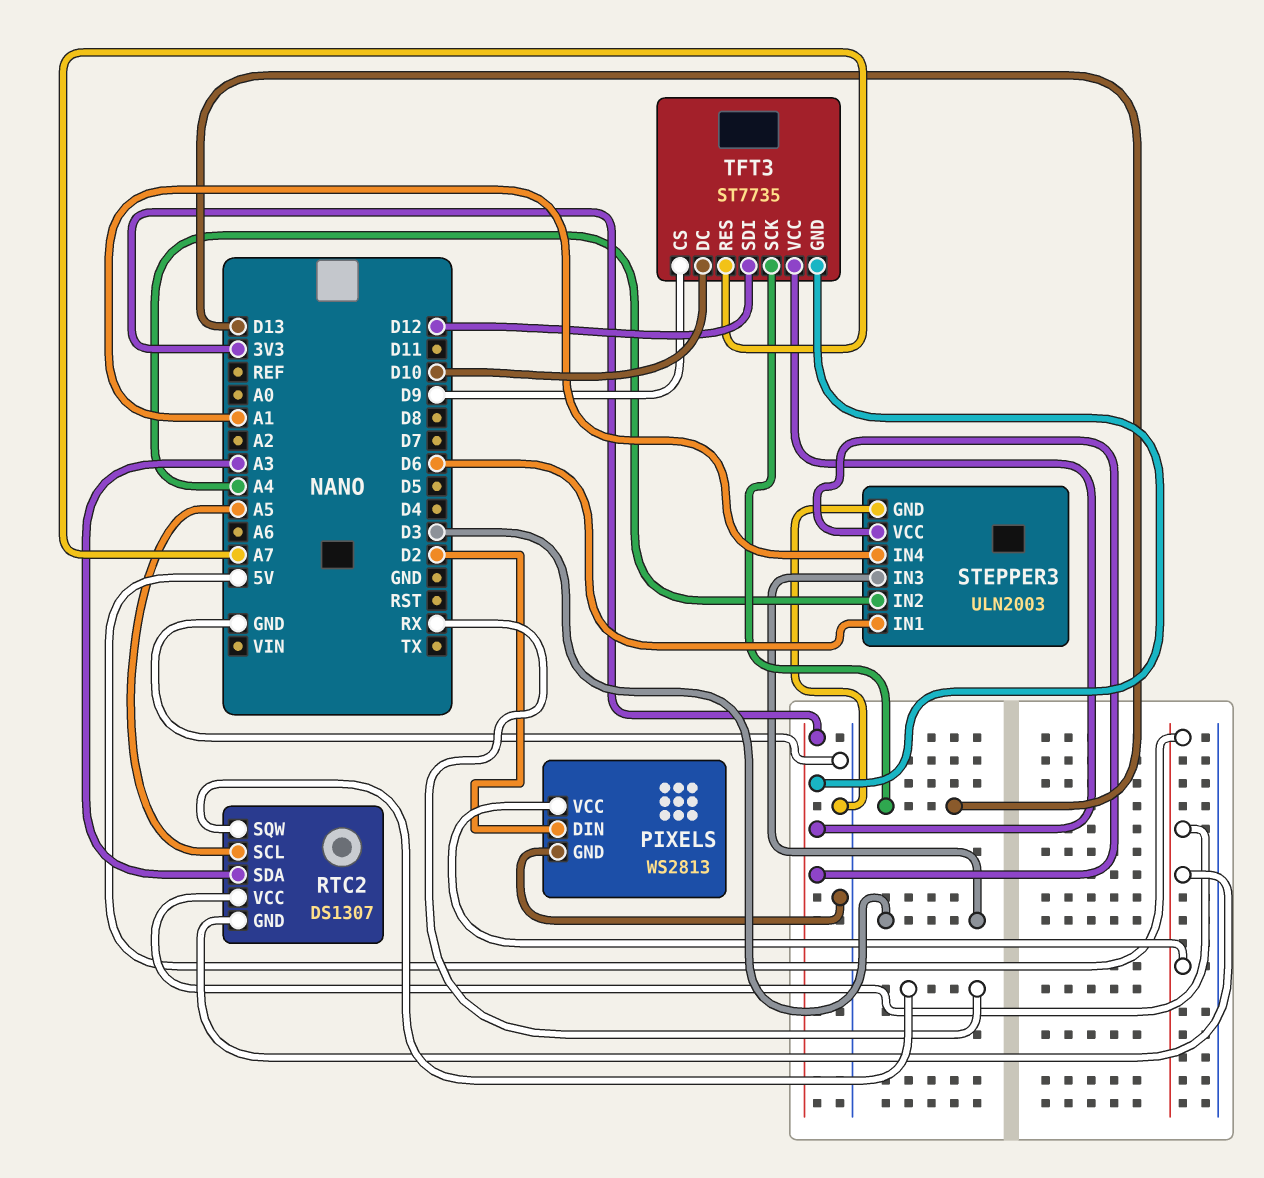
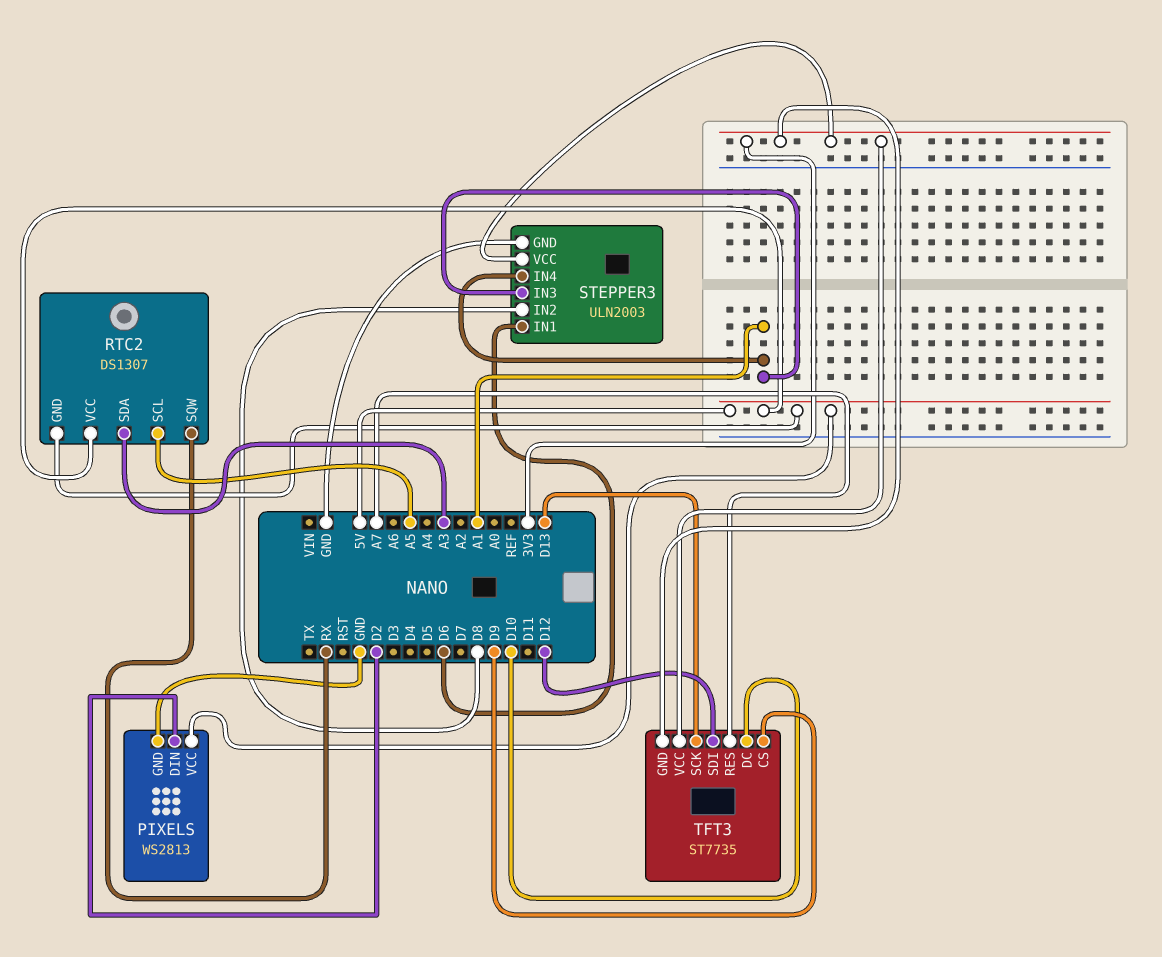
STEPPER3 pin IN2: A4 -> D8
STEPPER3 pin IN3: D3 -> A1

